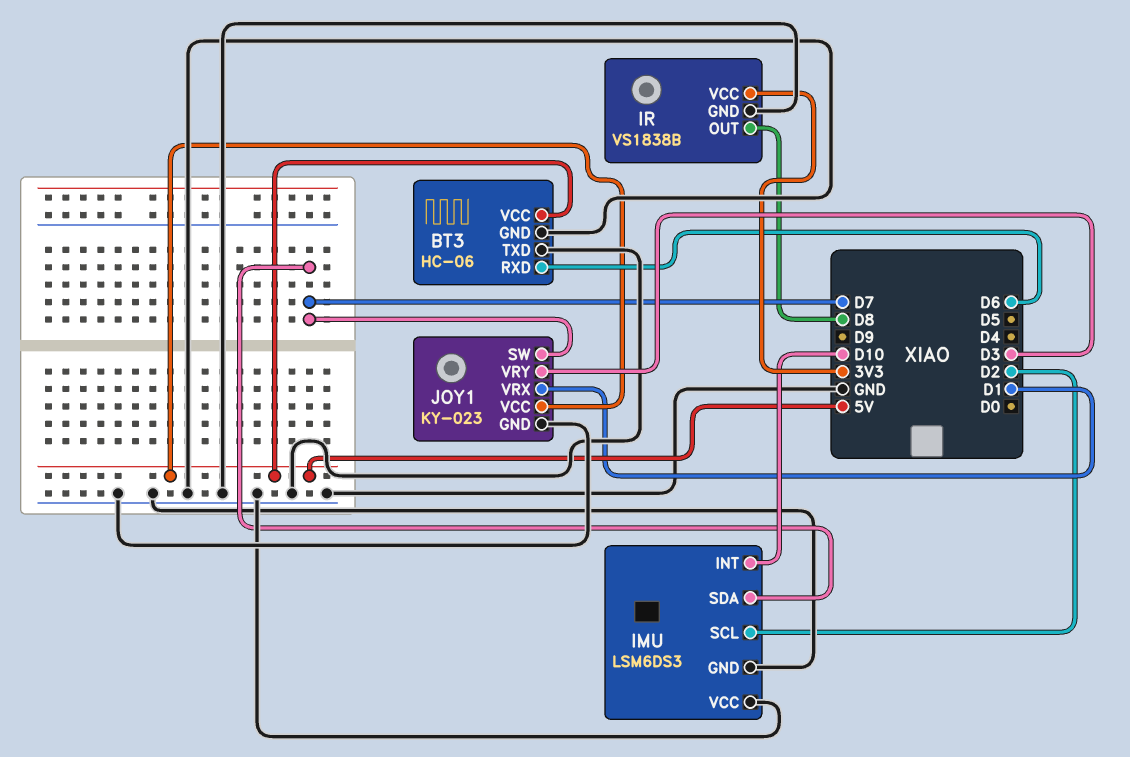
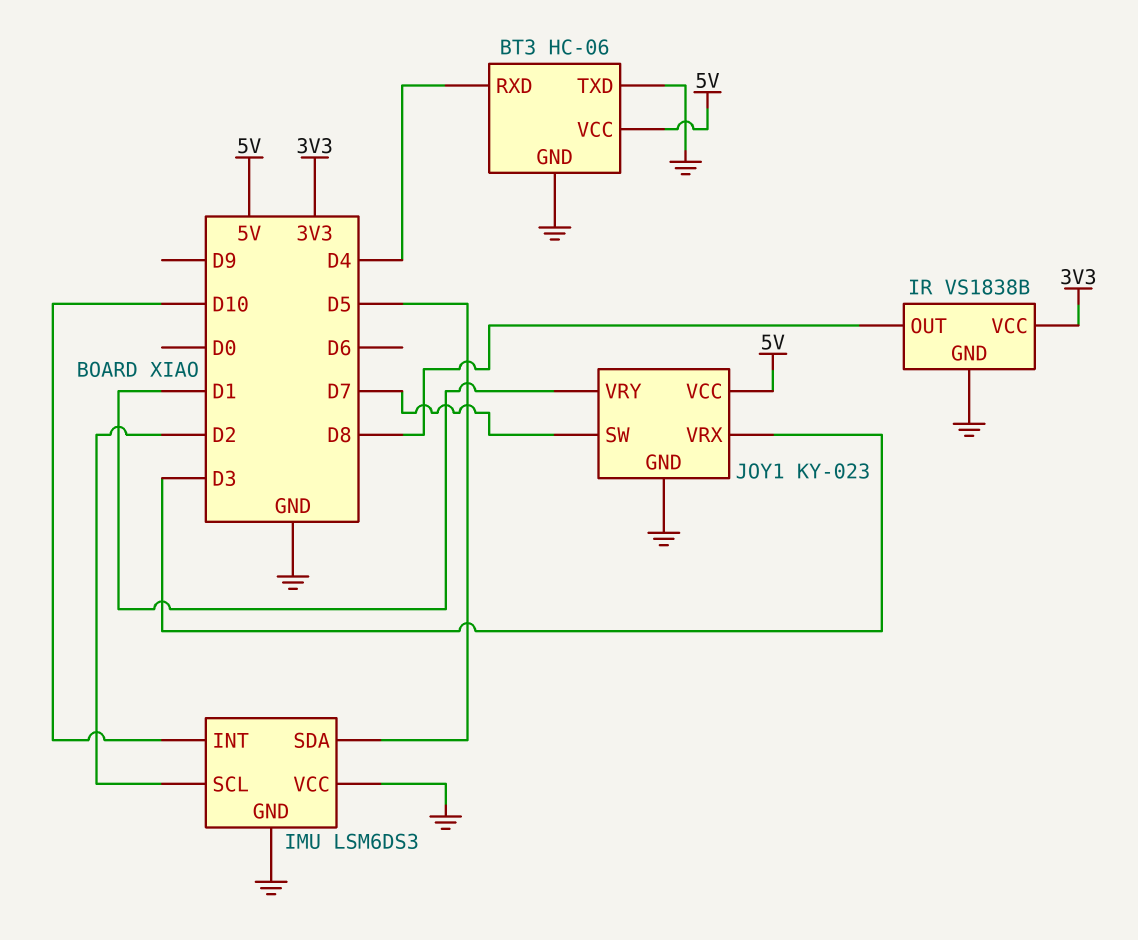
BT3 pin RXD: D6 -> D4
IMU pin SDA: D7 -> D5
JOY1 pin VRX: D1 -> D3
JOY1 pin VRY: D3 -> D1

